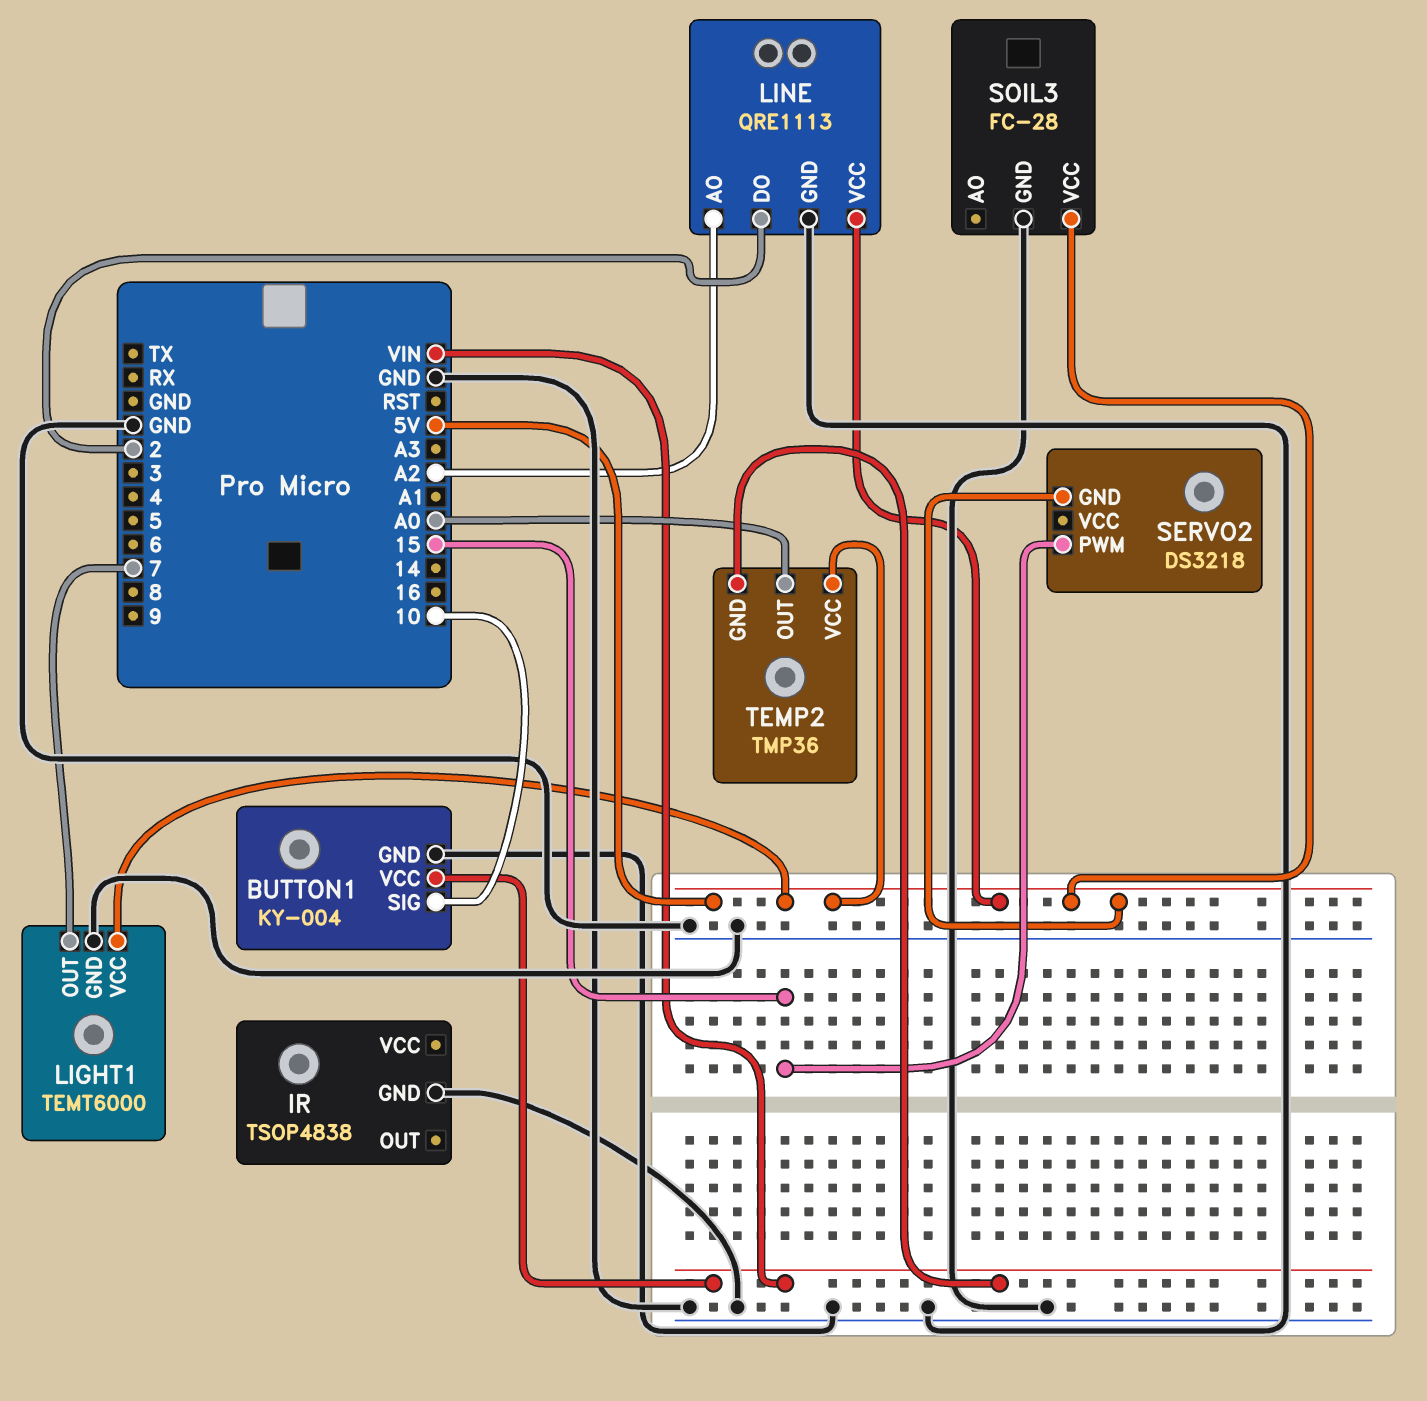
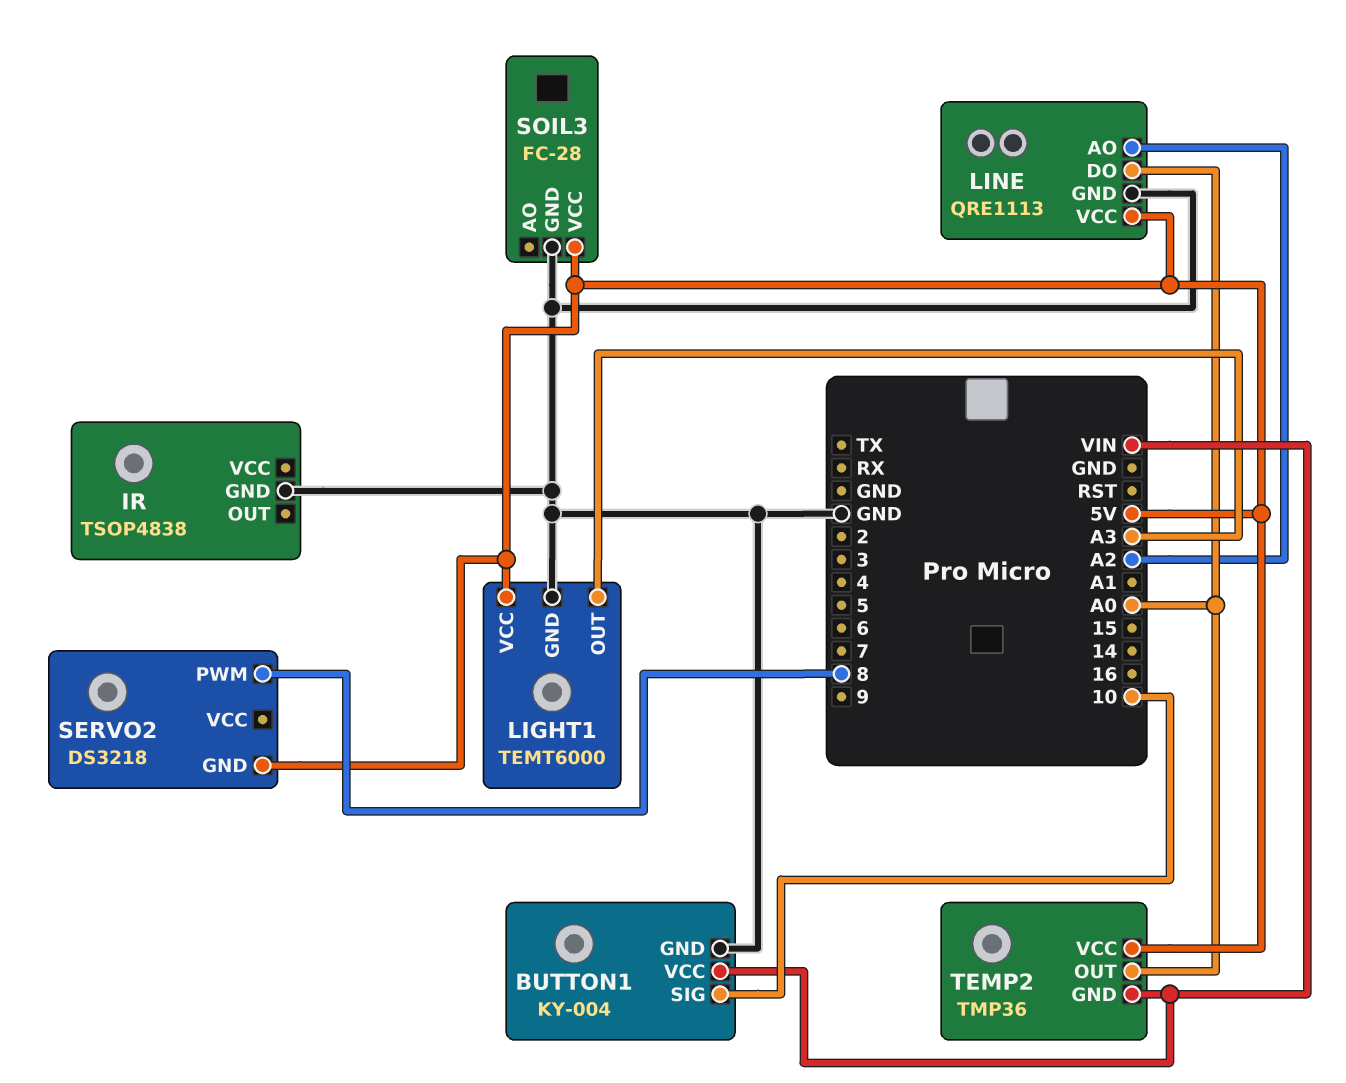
LIGHT1 pin OUT: 7 -> A3
LINE pin DO: 2 -> A0
SERVO2 pin PWM: 15 -> 8

